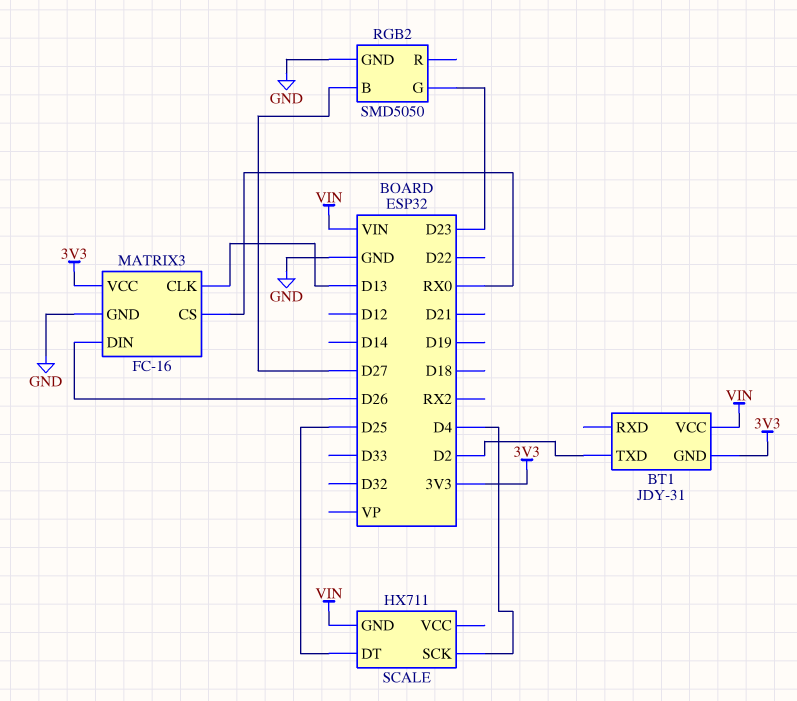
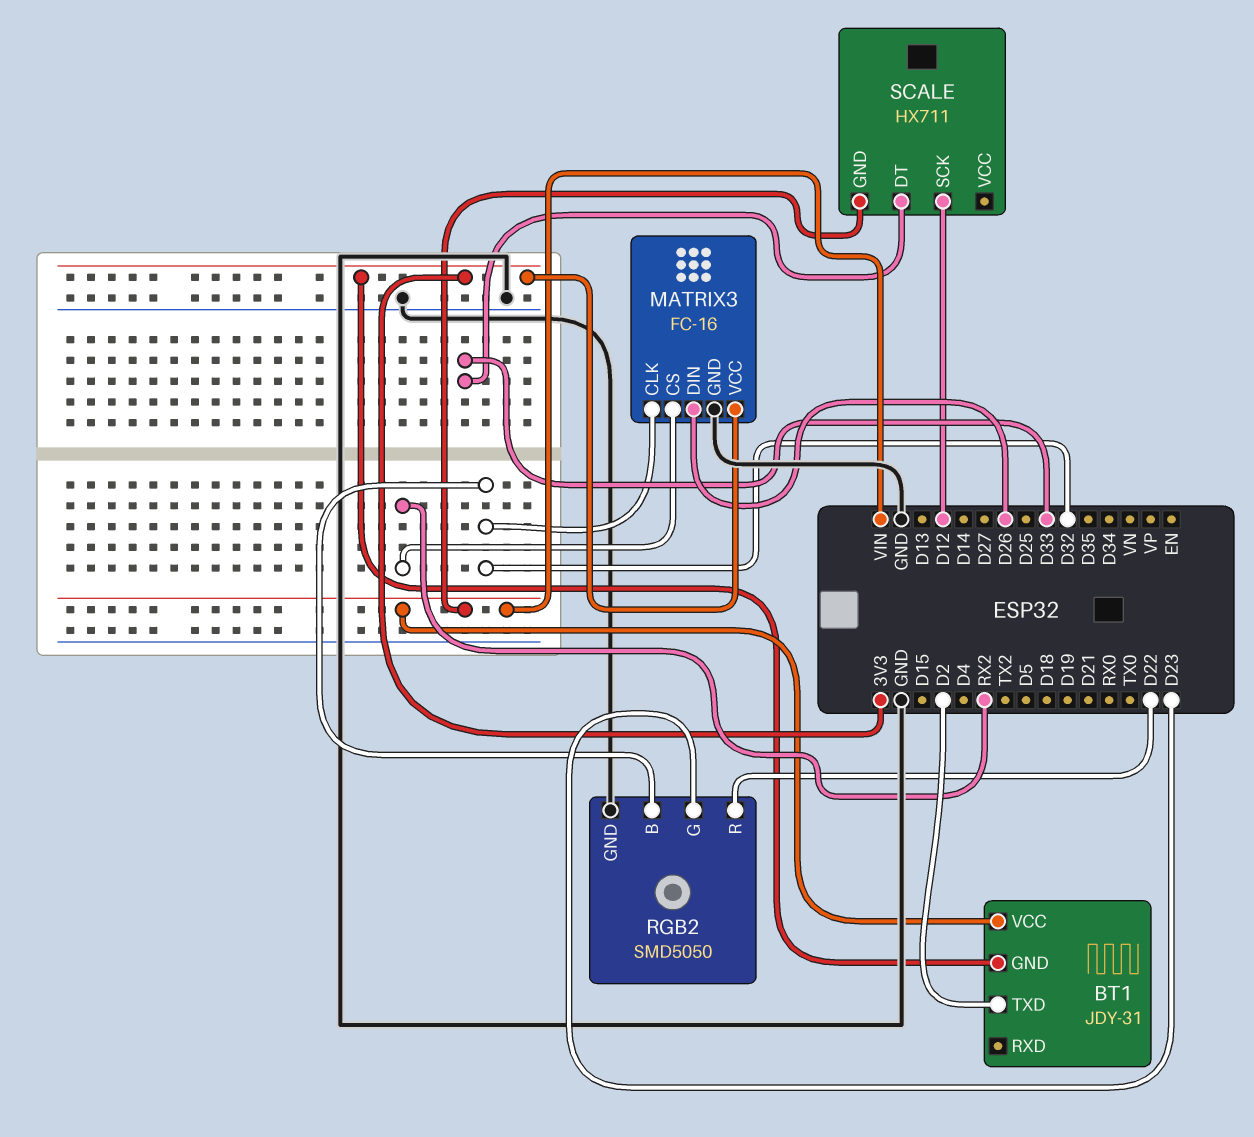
MATRIX3 pin CLK: D13 -> D32
MATRIX3 pin CS: RX0 -> RX2
RGB2 pin B: D27 -> D32
RGB2 pin R: none -> D22
SCALE pin DT: D25 -> D33
SCALE pin SCK: D4 -> D12

